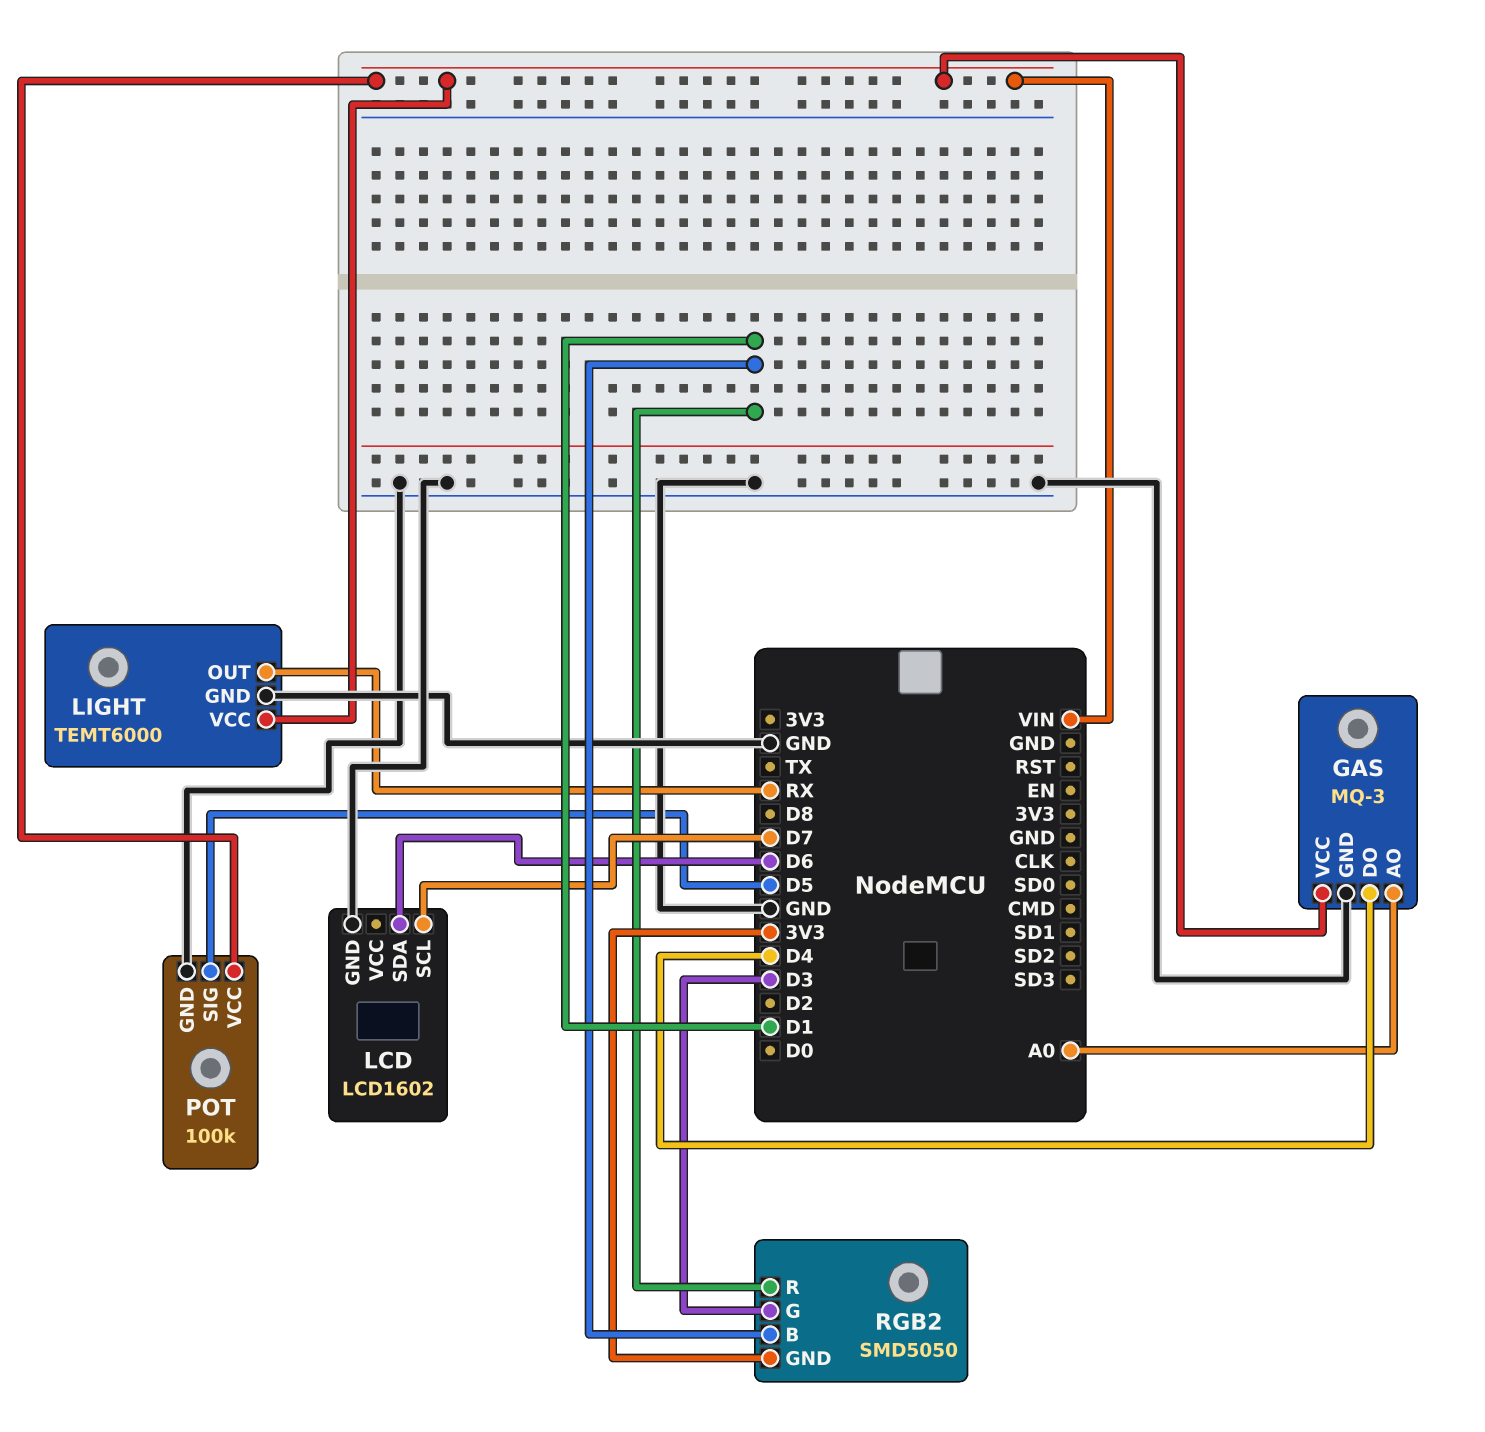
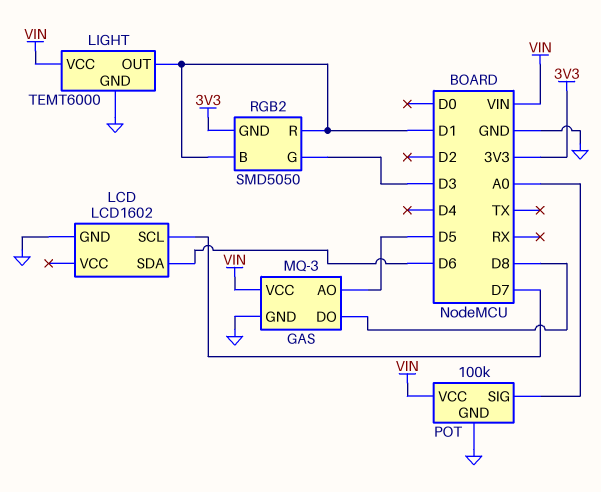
GAS pin AO: A0 -> D5
GAS pin DO: D4 -> D8
LIGHT pin OUT: RX -> D1
POT pin SIG: D5 -> A0

